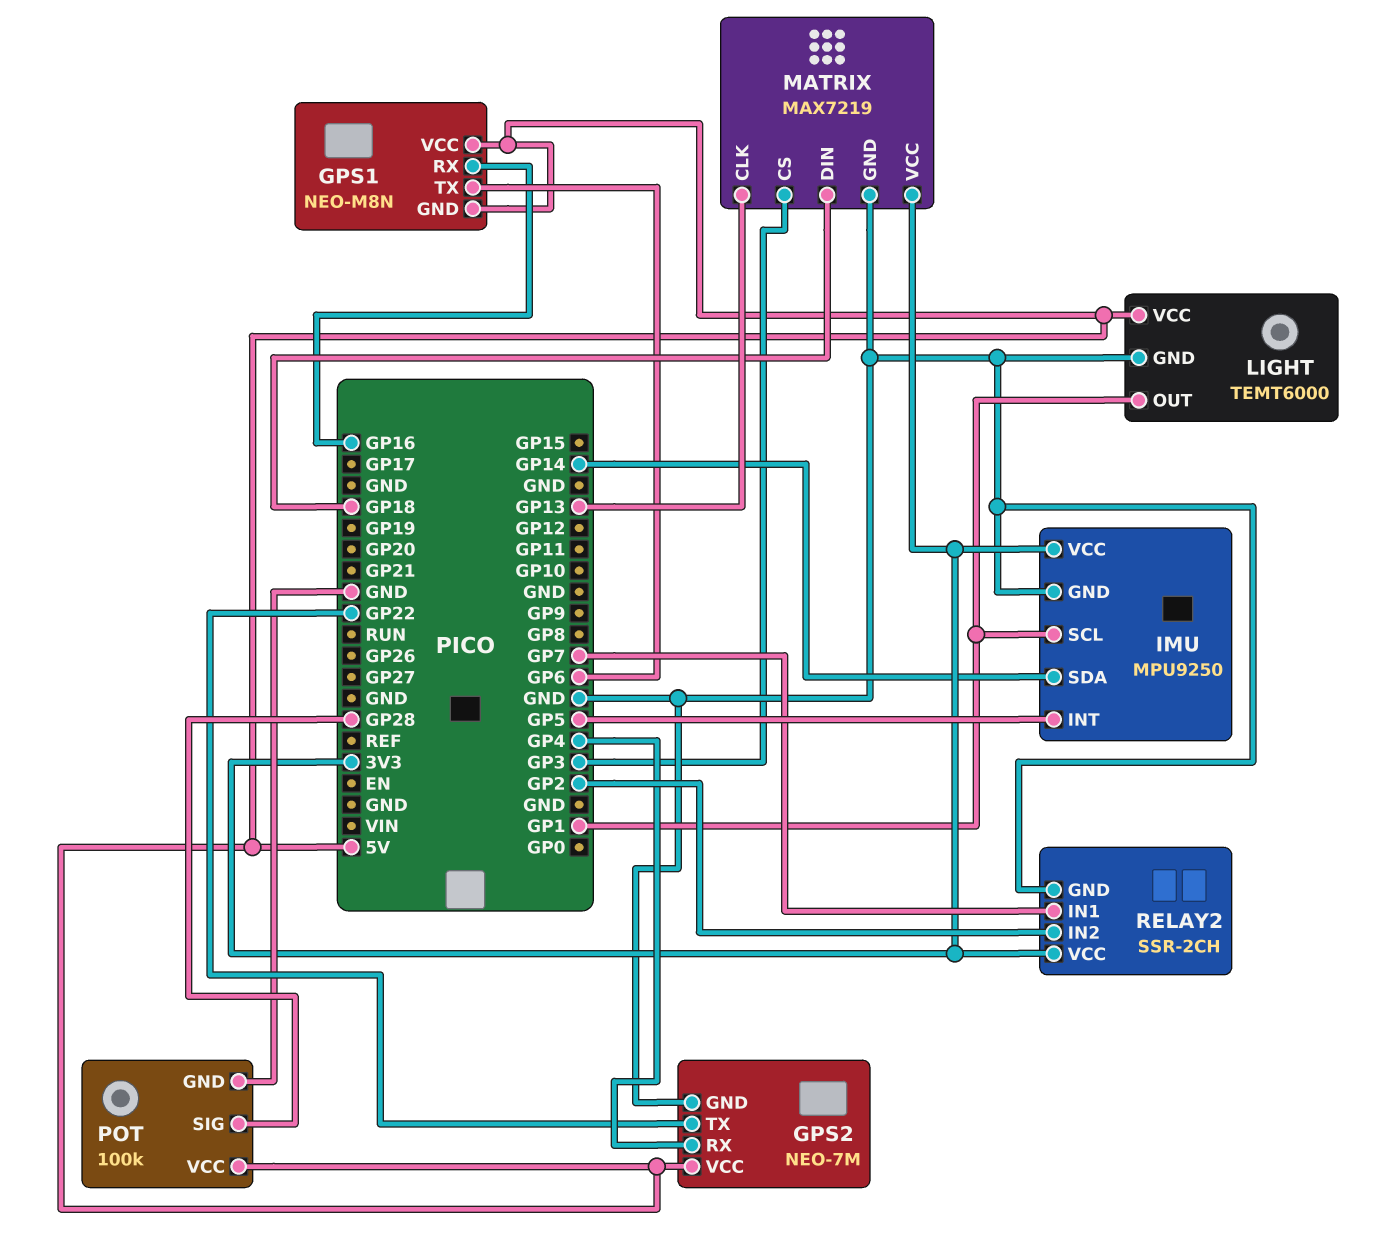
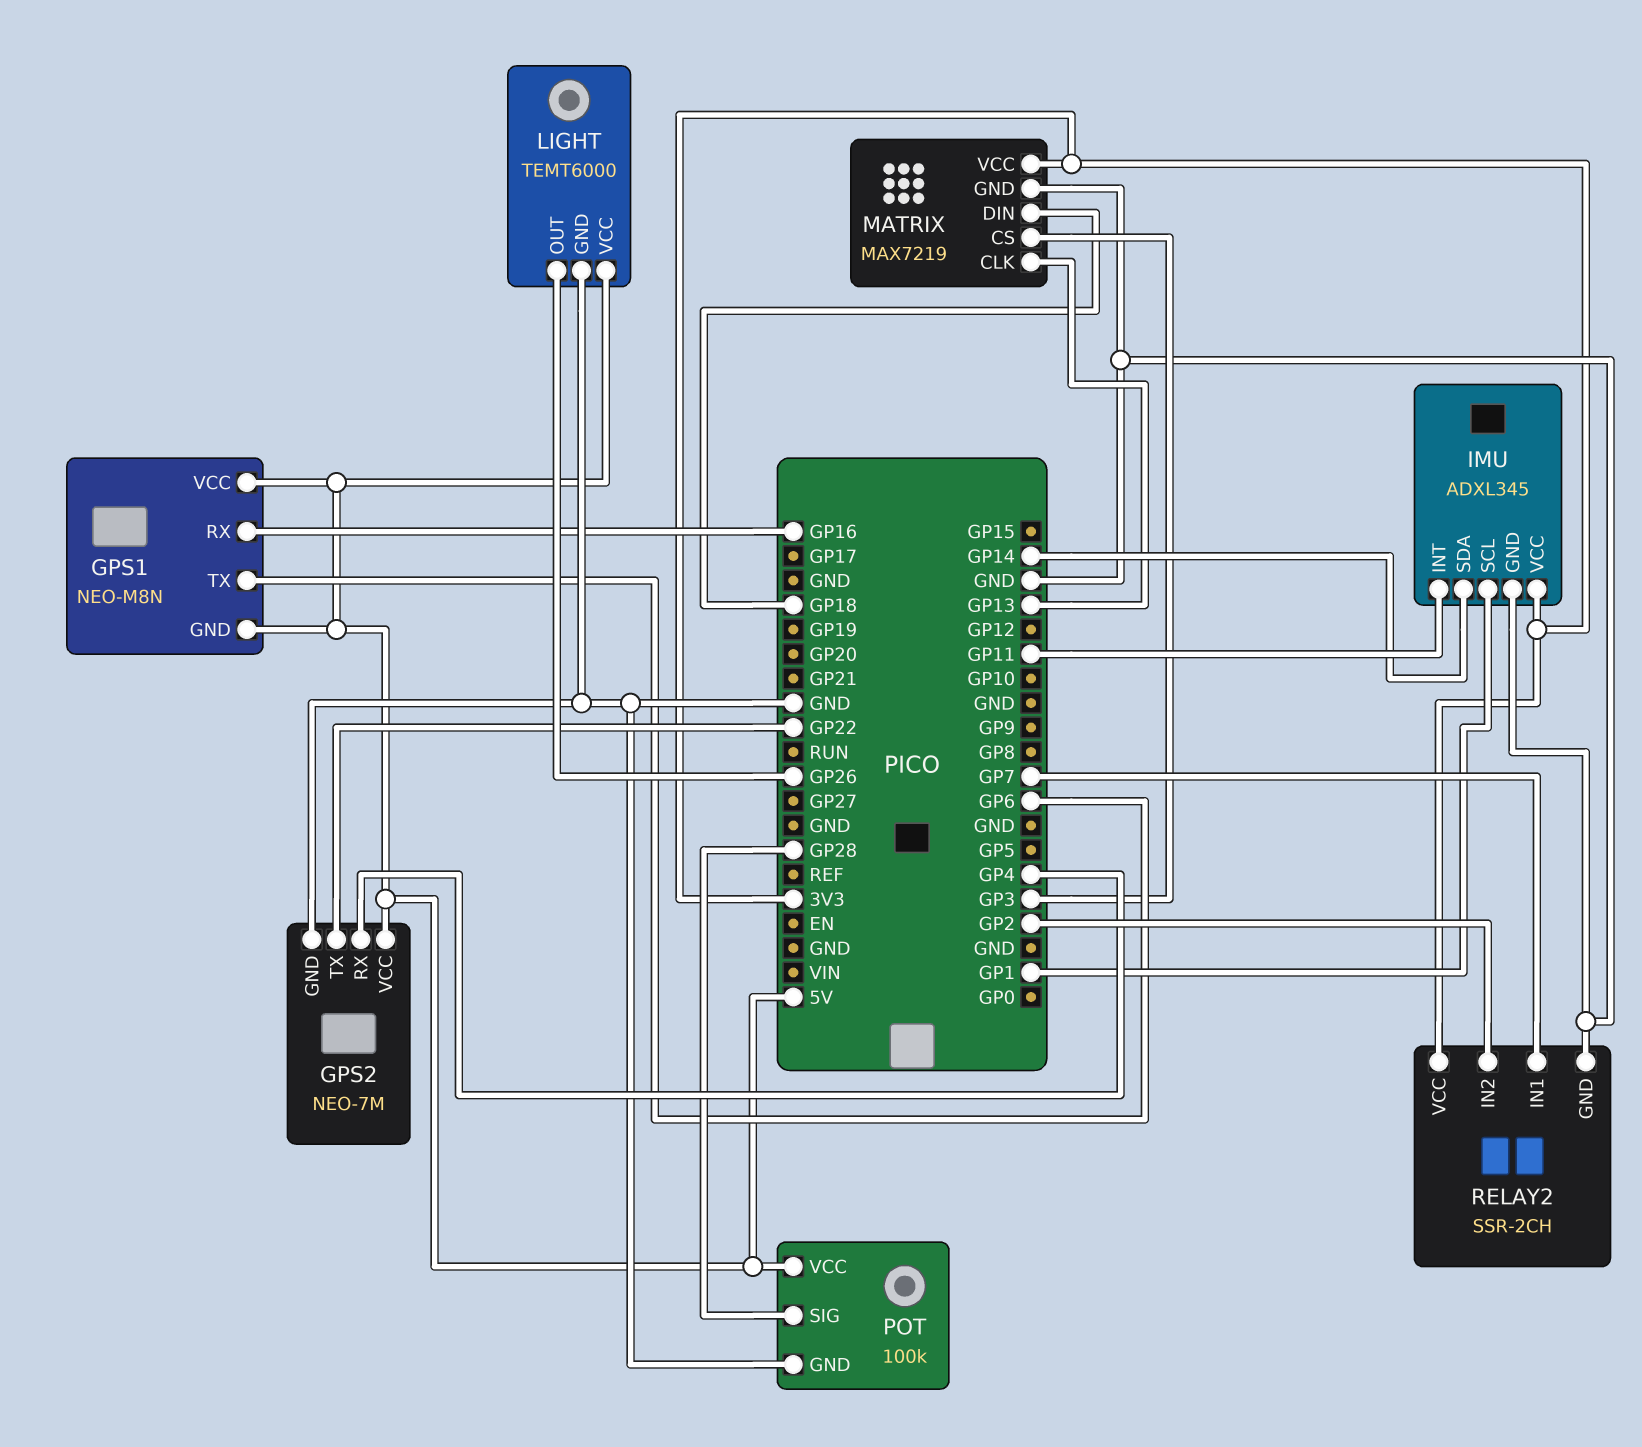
IMU: MPU9250 -> ADXL345
IMU pin INT: GP5 -> GP11
LIGHT pin OUT: GP1 -> GP26

